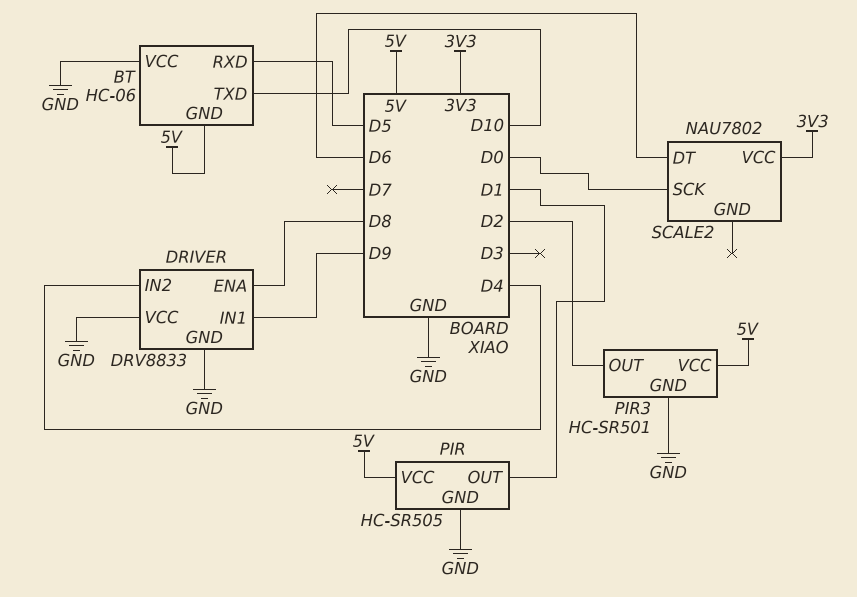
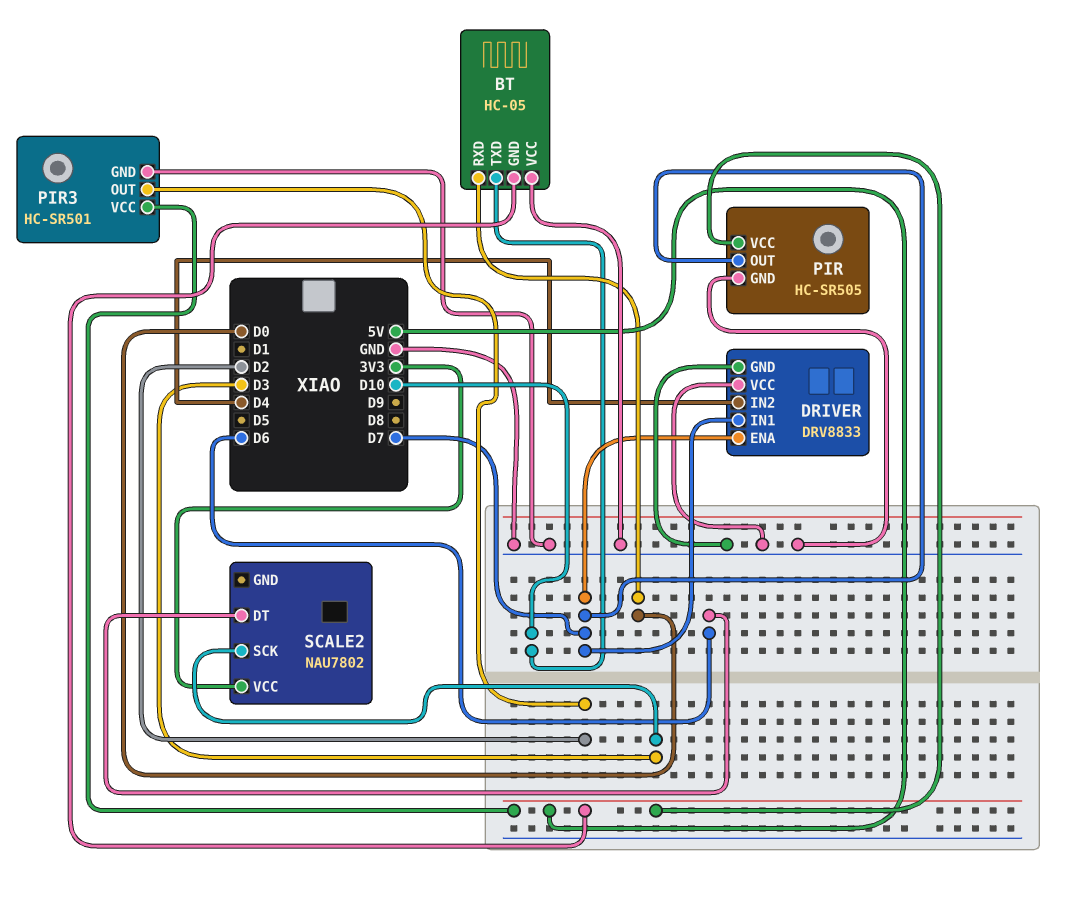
BT: HC-06 -> HC-05
BT pin RXD: D5 -> D0
DRIVER pin ENA: D8 -> D7
DRIVER pin IN1: D9 -> D7
PIR pin OUT: D1 -> D7
SCALE2 pin SCK: D0 -> D3

